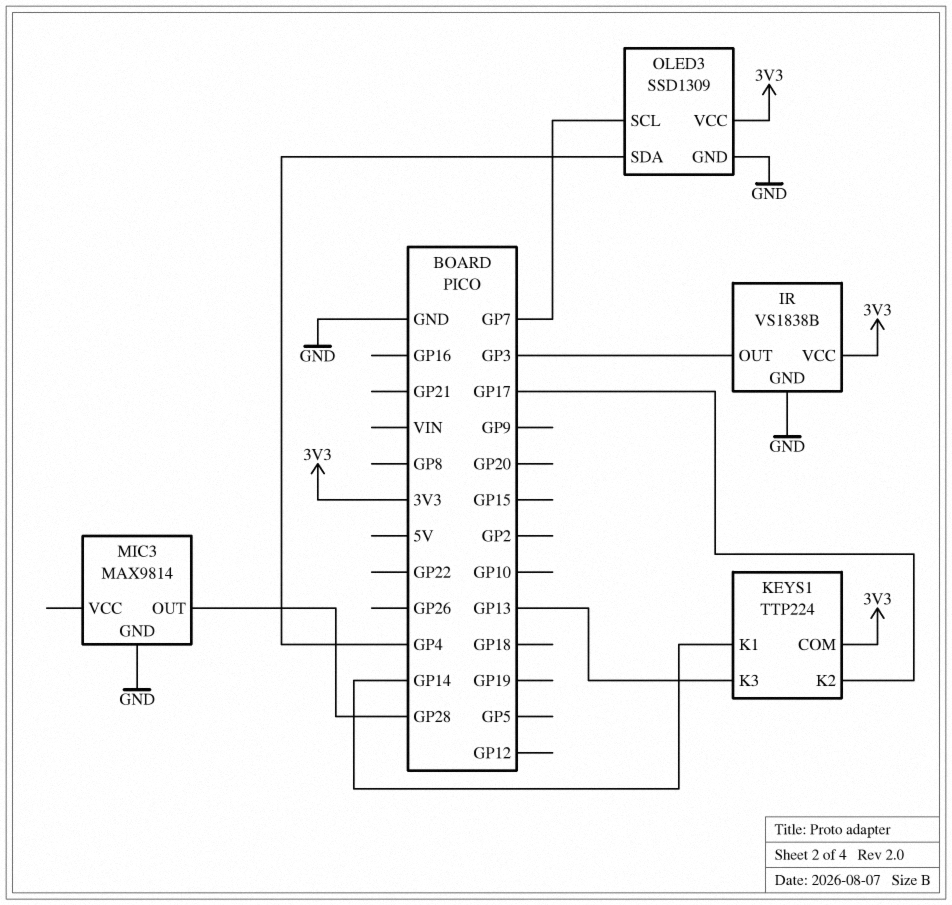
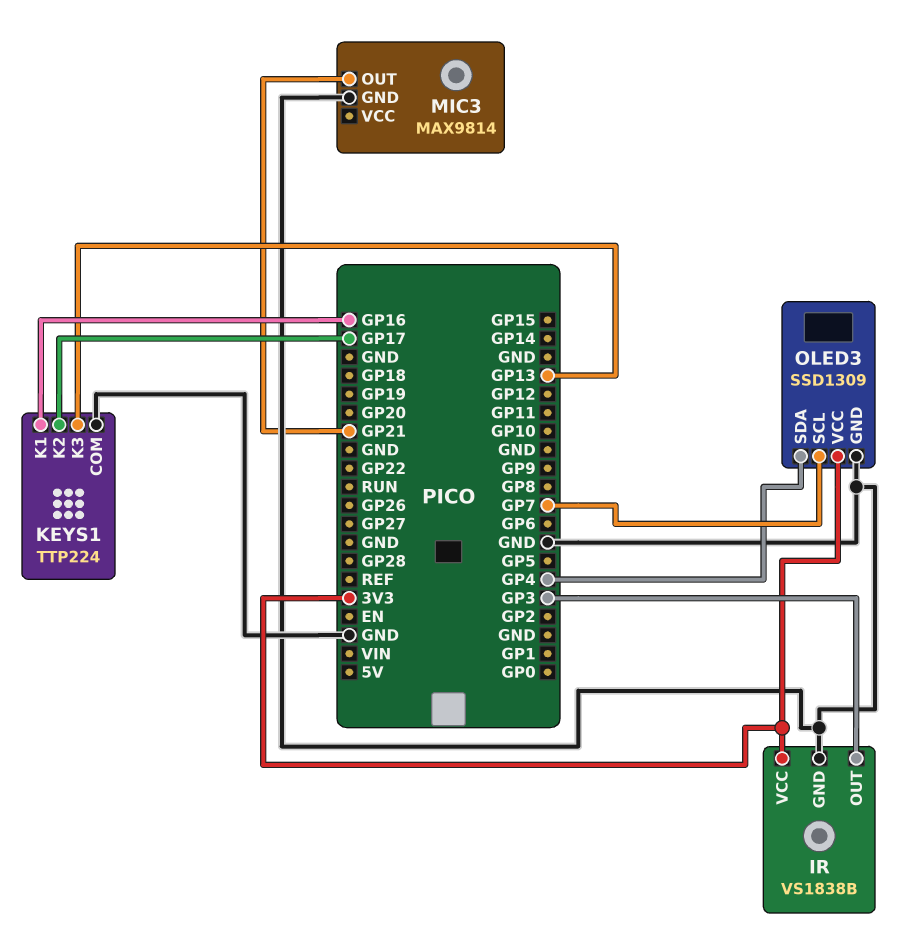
KEYS1 pin COM: 3V3 -> GND
KEYS1 pin K1: GP14 -> GP16
MIC3 pin OUT: GP28 -> GP21

